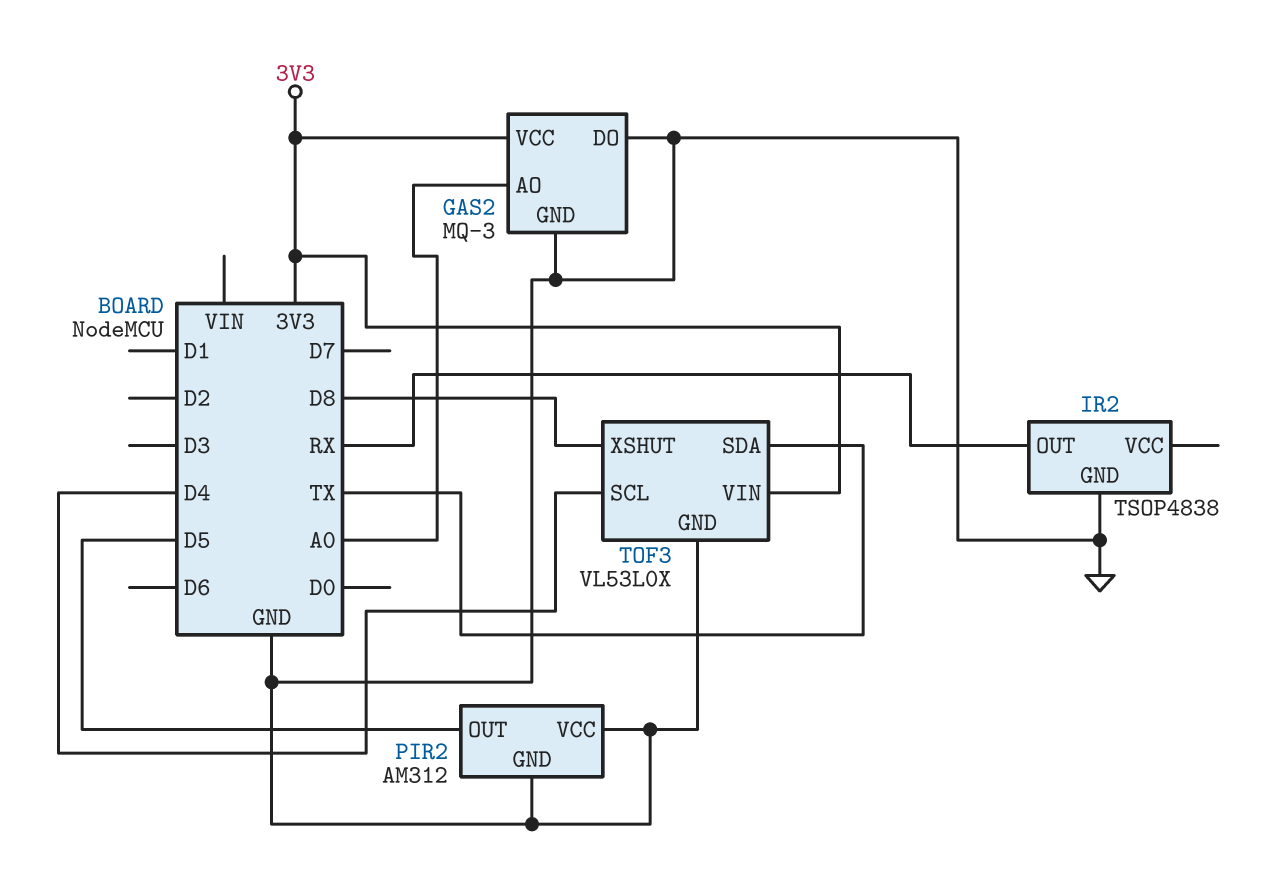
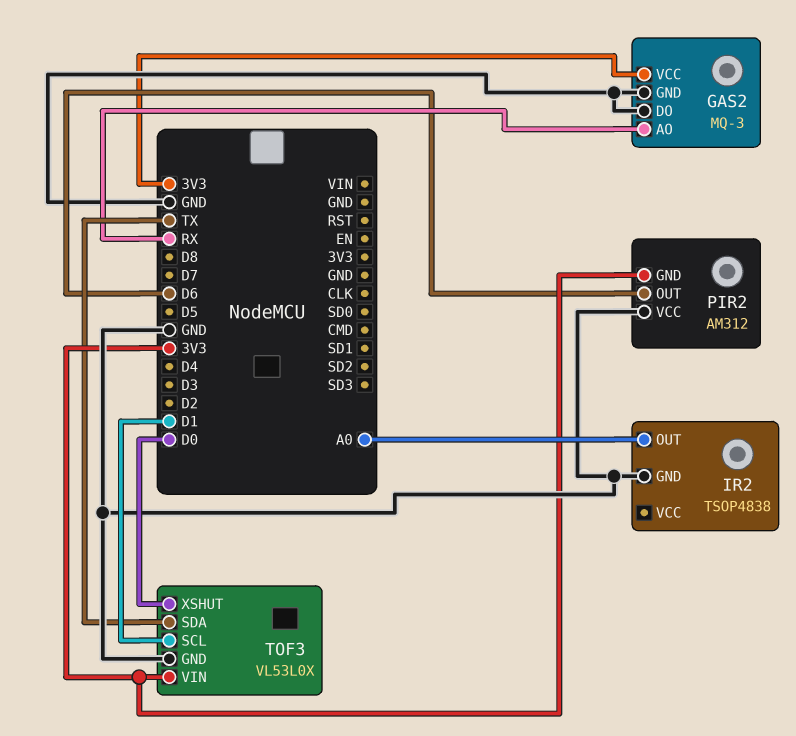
GAS2 pin AO: A0 -> RX
IR2 pin OUT: RX -> A0
PIR2 pin GND: GND -> 3V3
PIR2 pin OUT: D5 -> D6
TOF3 pin SCL: D4 -> D1
TOF3 pin XSHUT: D8 -> D0

